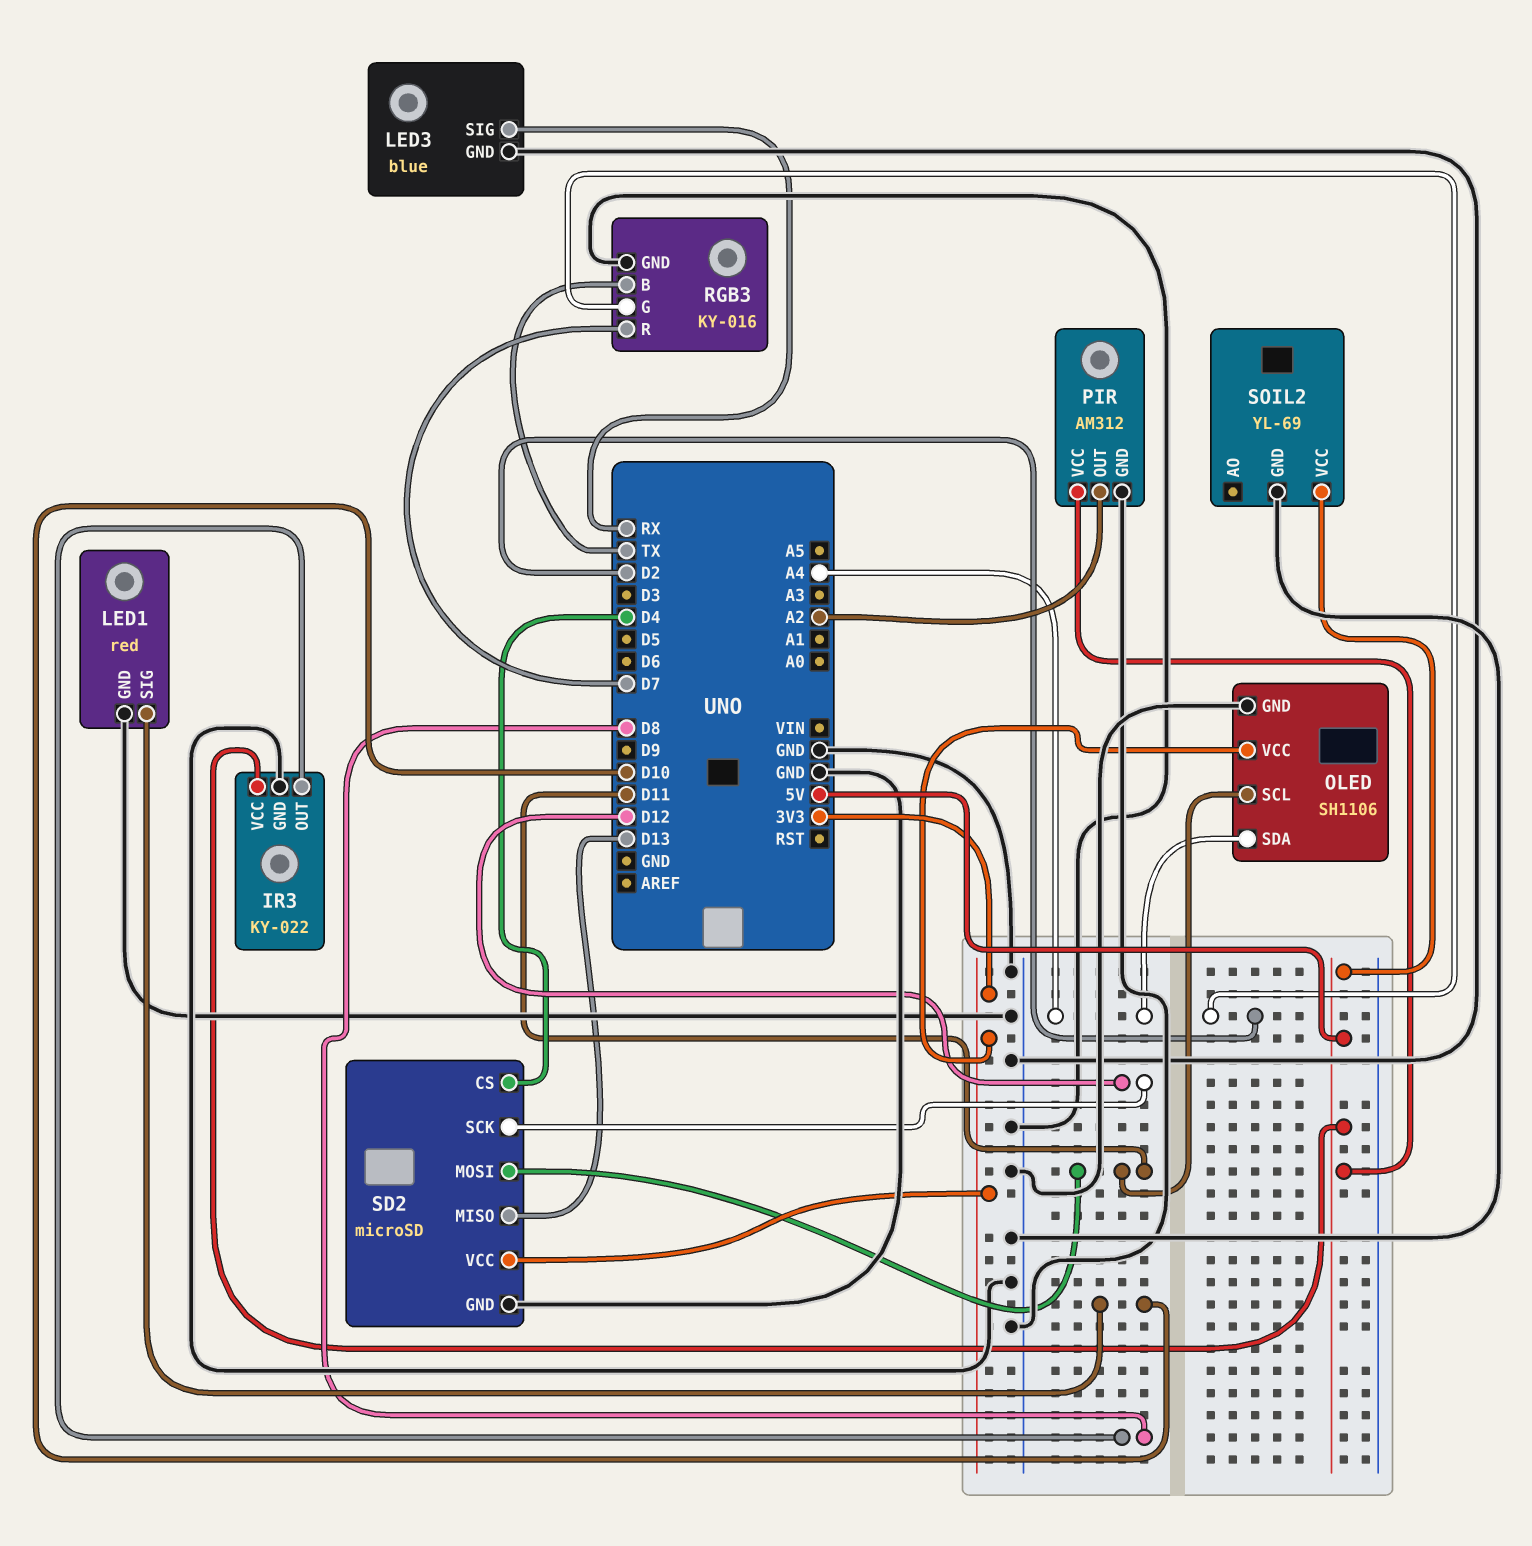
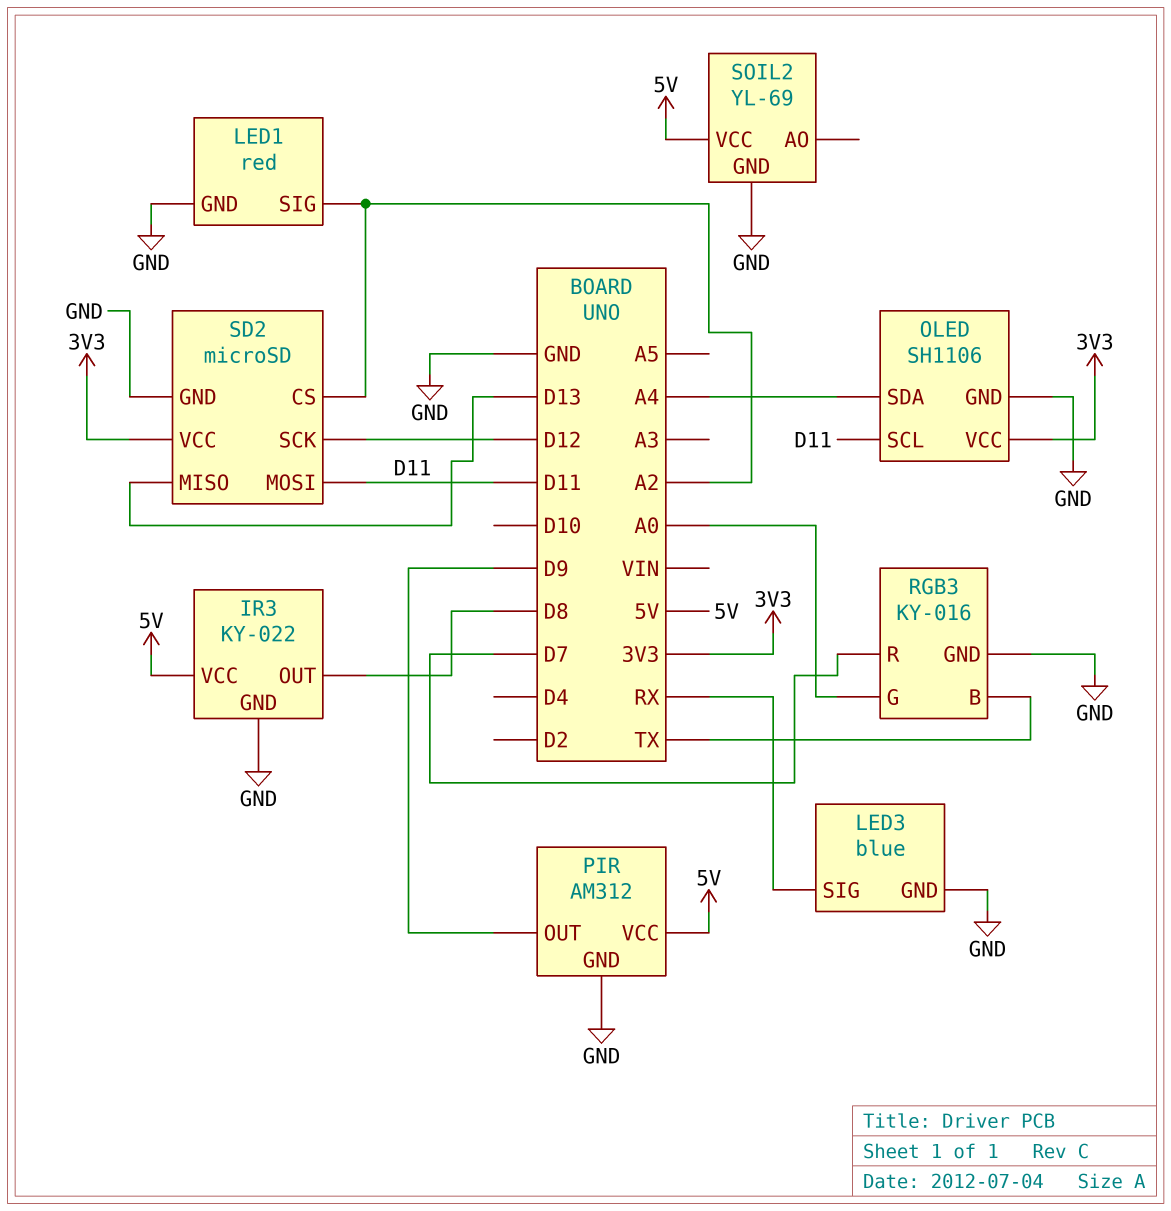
LED1 pin SIG: D10 -> A2
PIR pin OUT: A2 -> D9
RGB3 pin G: D2 -> A0
SD2 pin CS: D4 -> A2

